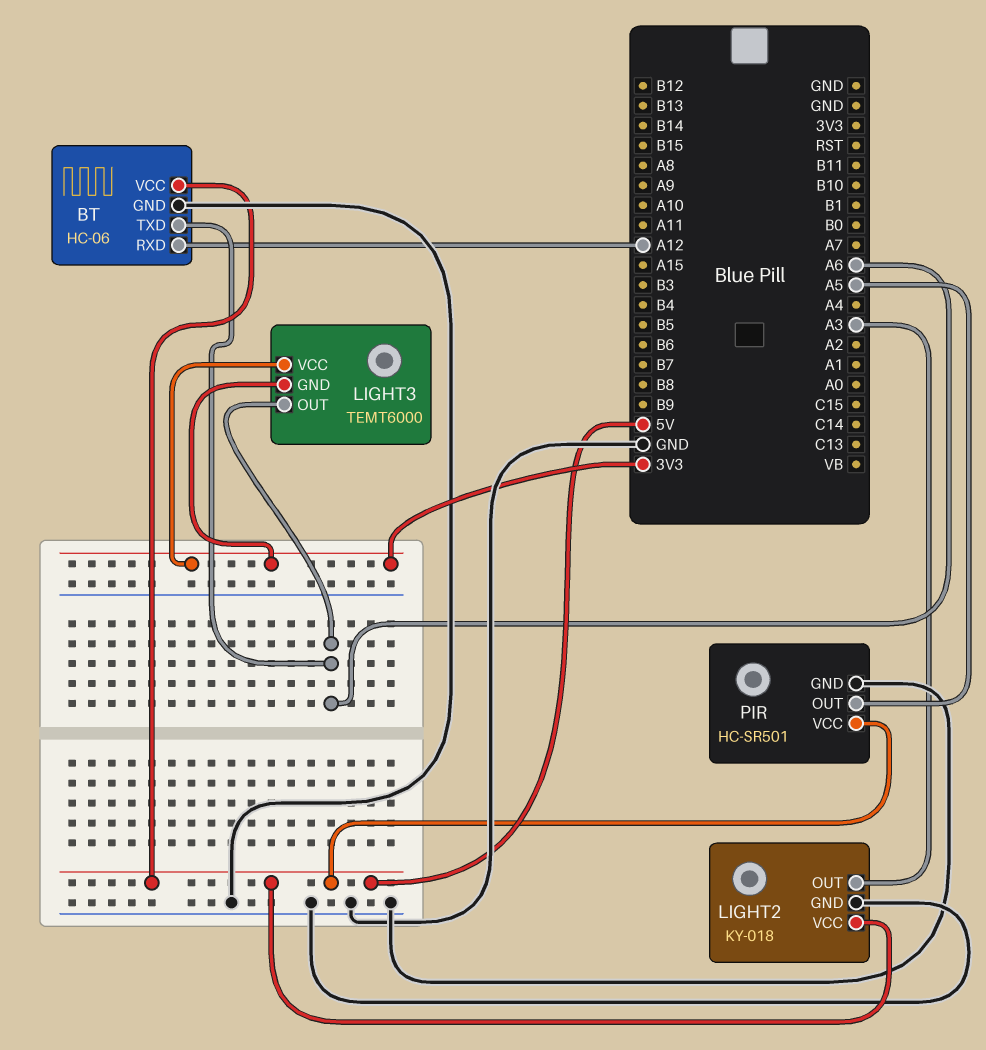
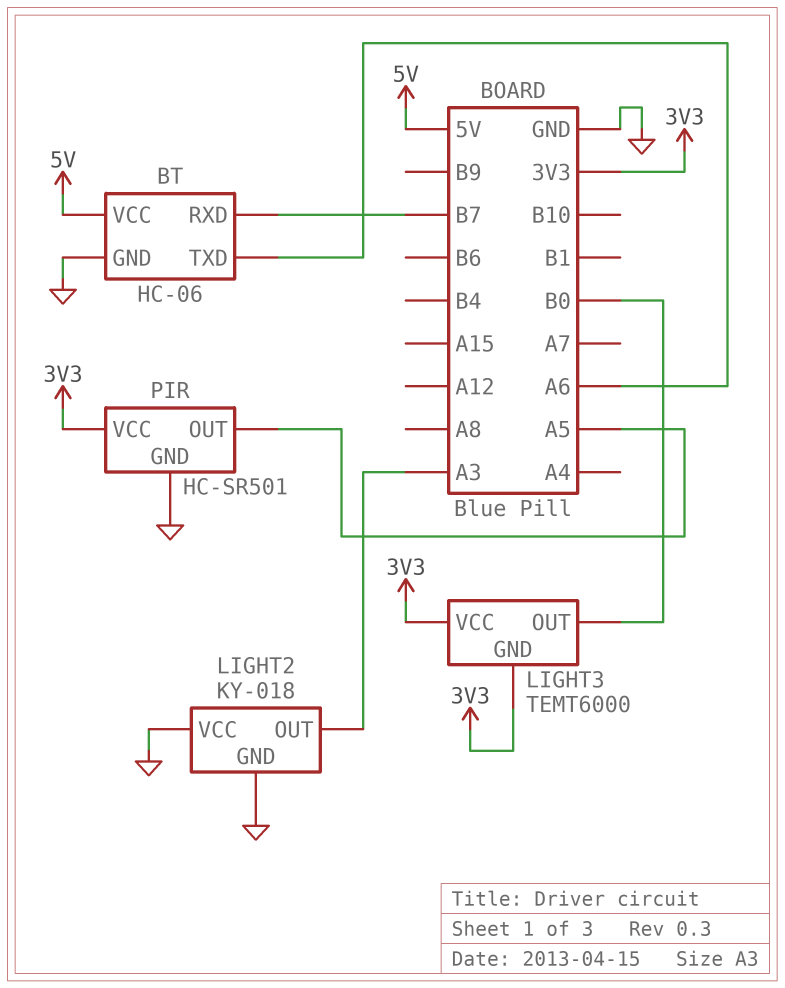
BT pin RXD: A12 -> B7
LIGHT2 pin VCC: 5V -> GND
LIGHT3 pin OUT: A6 -> B0
PIR pin VCC: 5V -> 3V3

